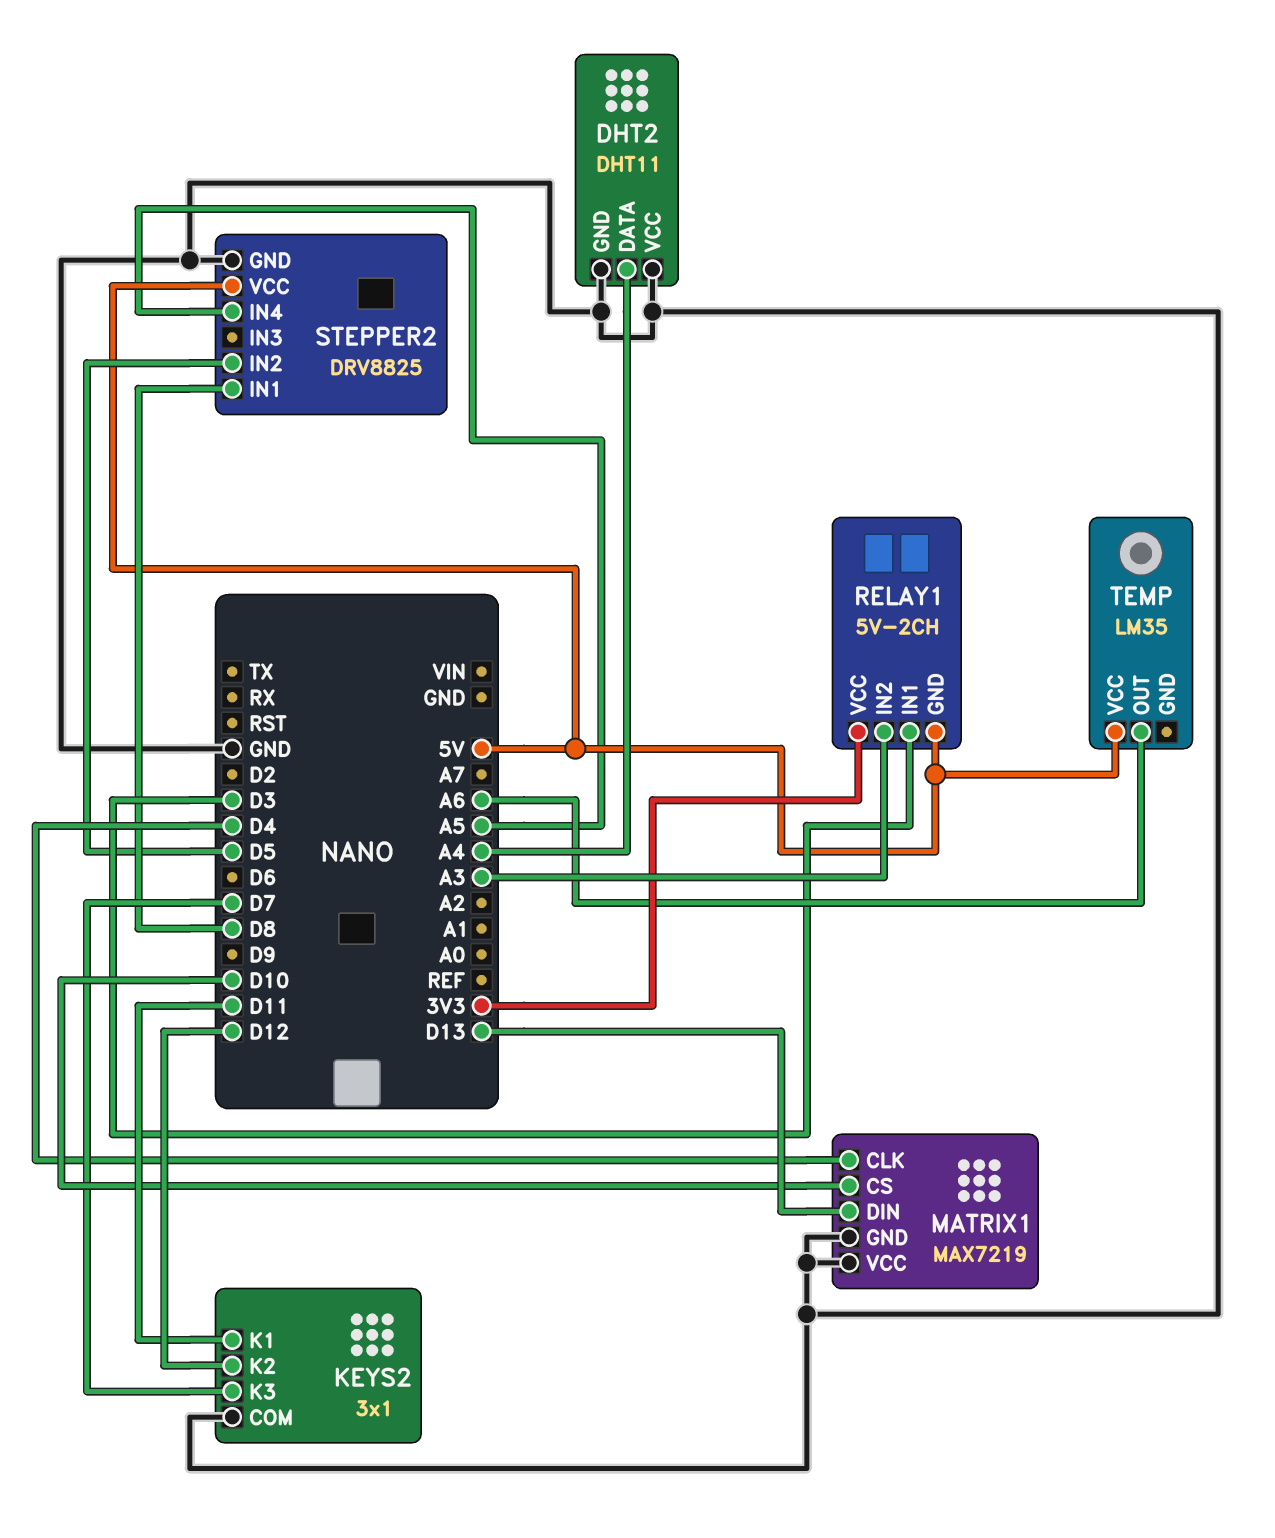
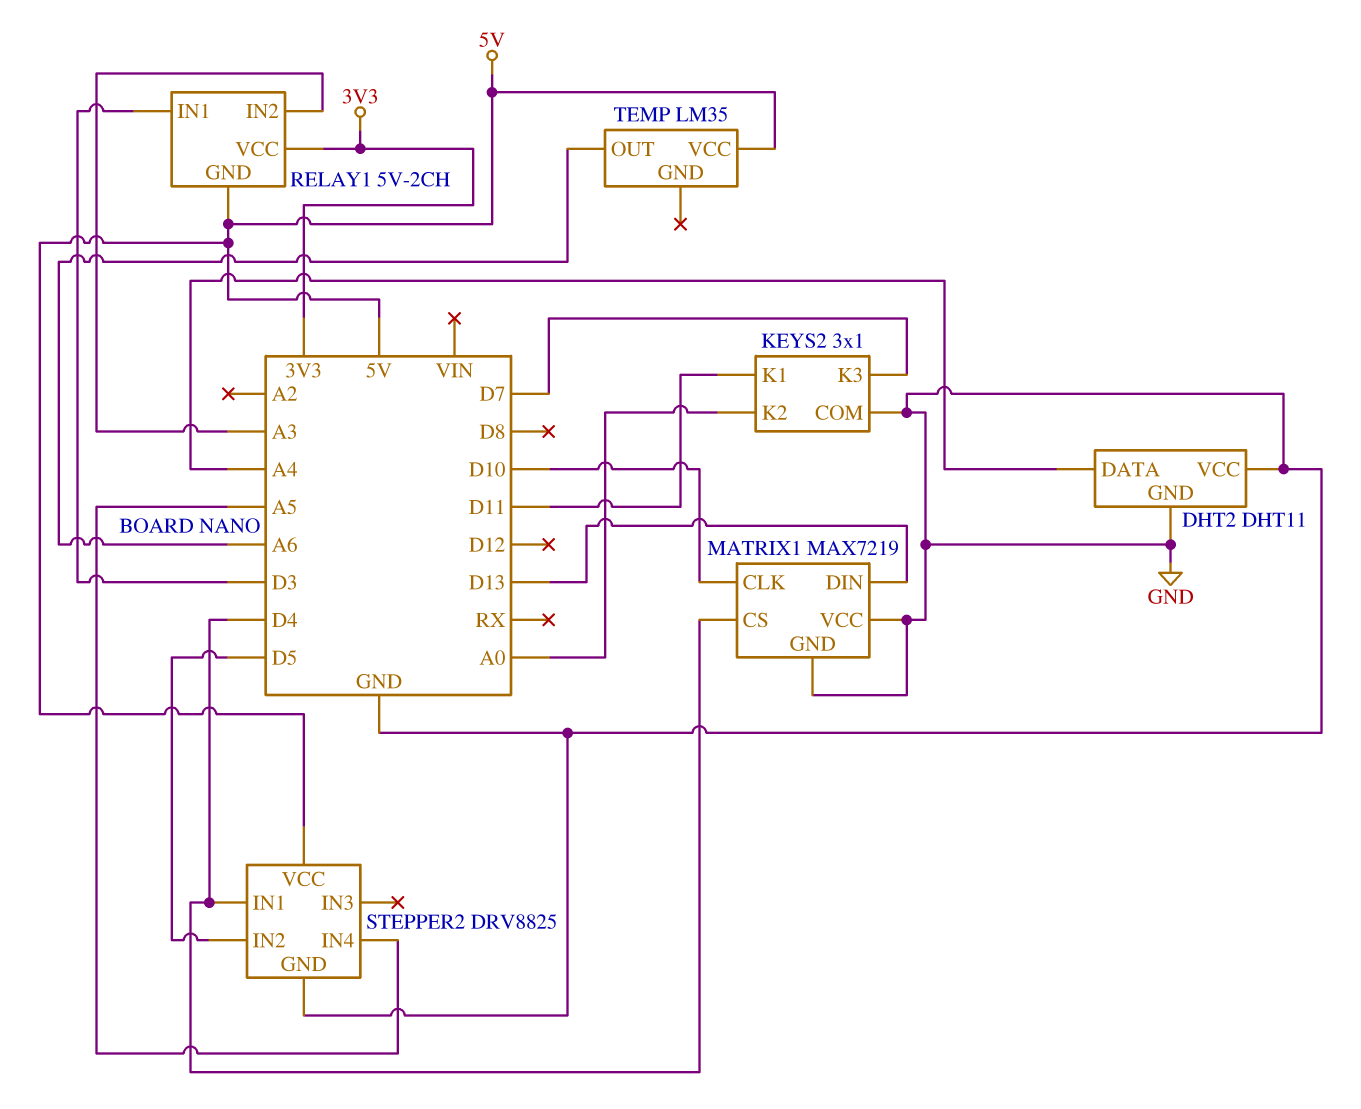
KEYS2 pin K2: D12 -> A0
MATRIX1 pin CLK: D4 -> D10
MATRIX1 pin CS: D10 -> D4
STEPPER2 pin IN1: D8 -> D4

